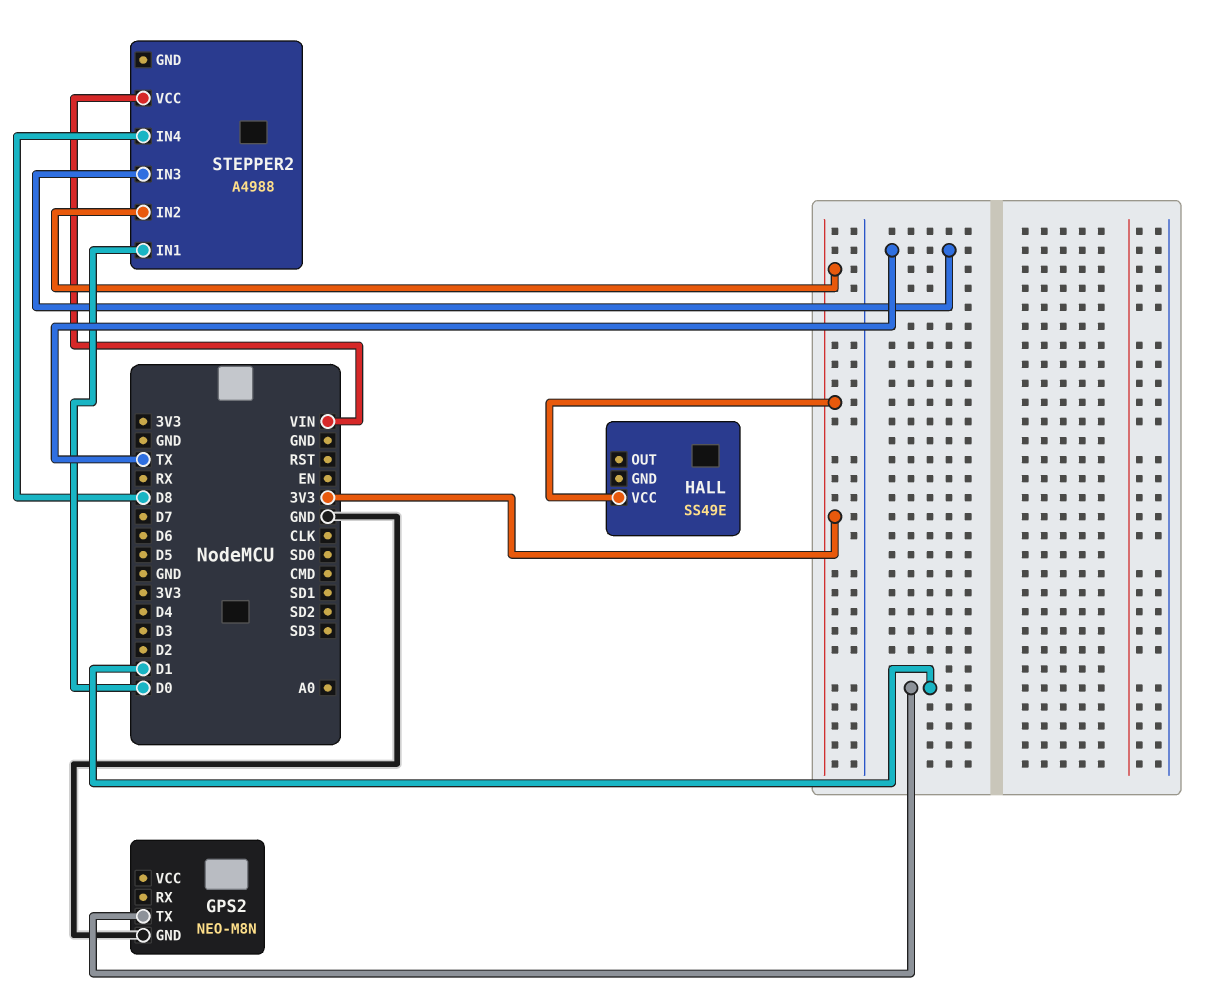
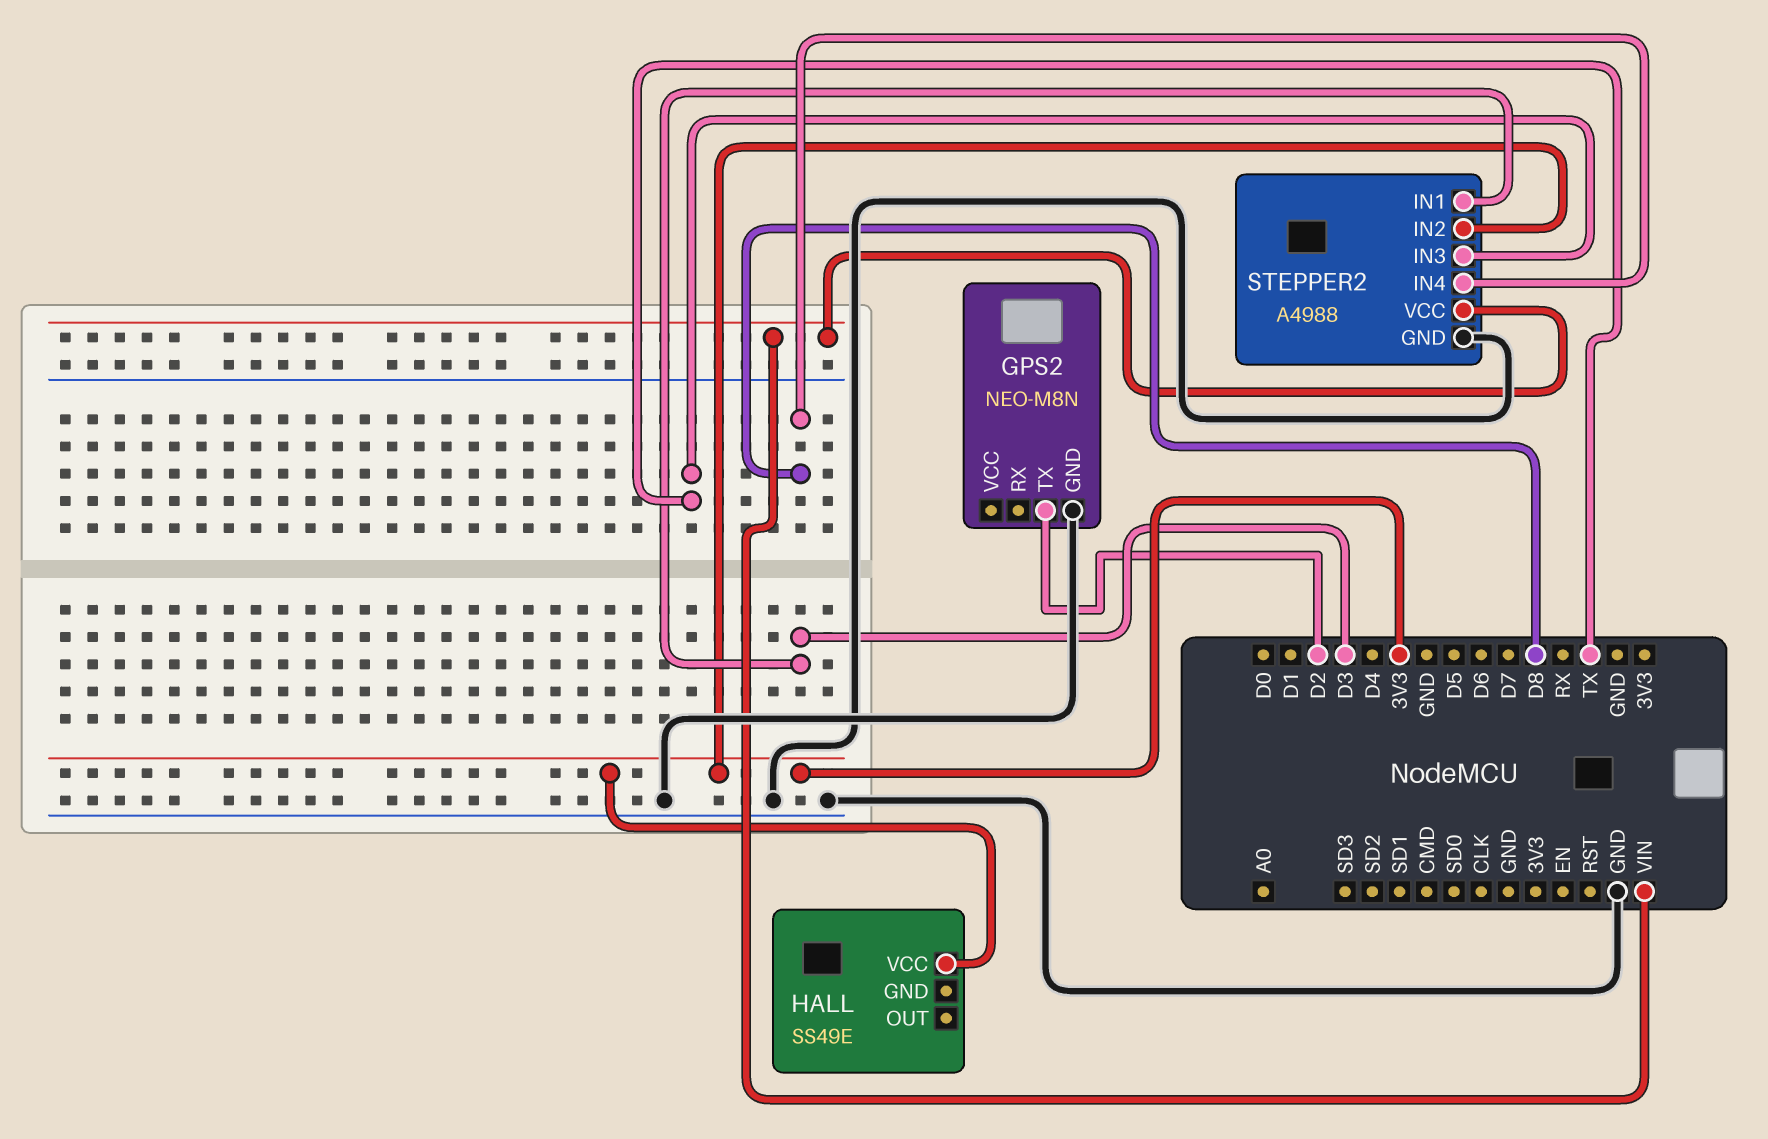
GPS2 pin TX: D1 -> D2
STEPPER2 pin GND: none -> GND
STEPPER2 pin IN1: D0 -> D3

